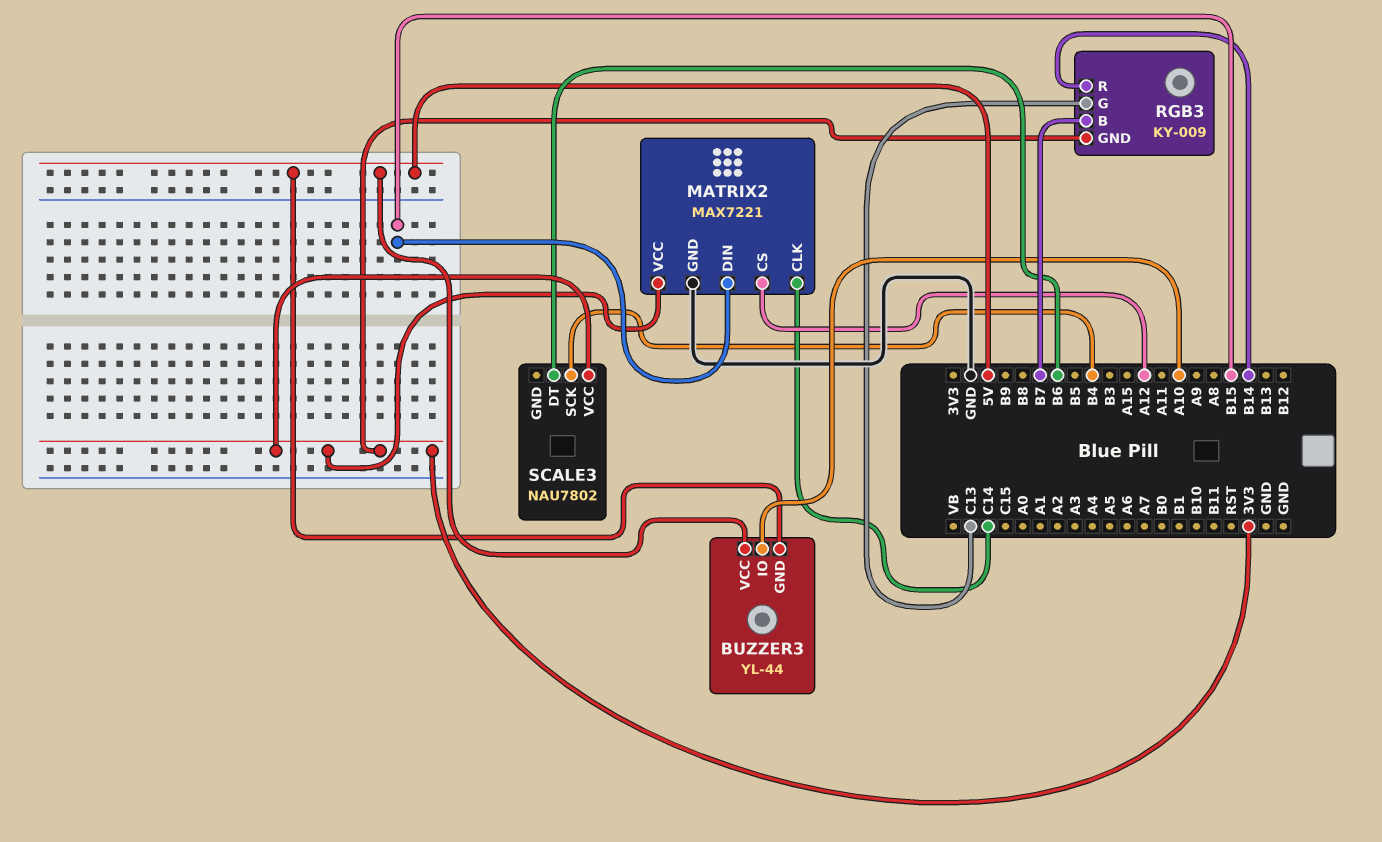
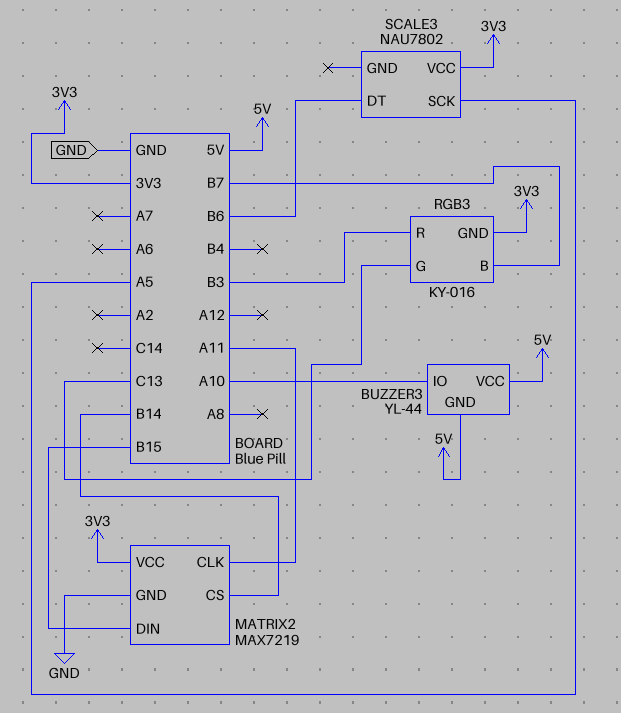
MATRIX2: MAX7221 -> MAX7219
MATRIX2 pin CLK: C14 -> A11
MATRIX2 pin CS: A12 -> B14
RGB3: KY-009 -> KY-016
RGB3 pin R: B14 -> B3
SCALE3 pin SCK: B4 -> A5

